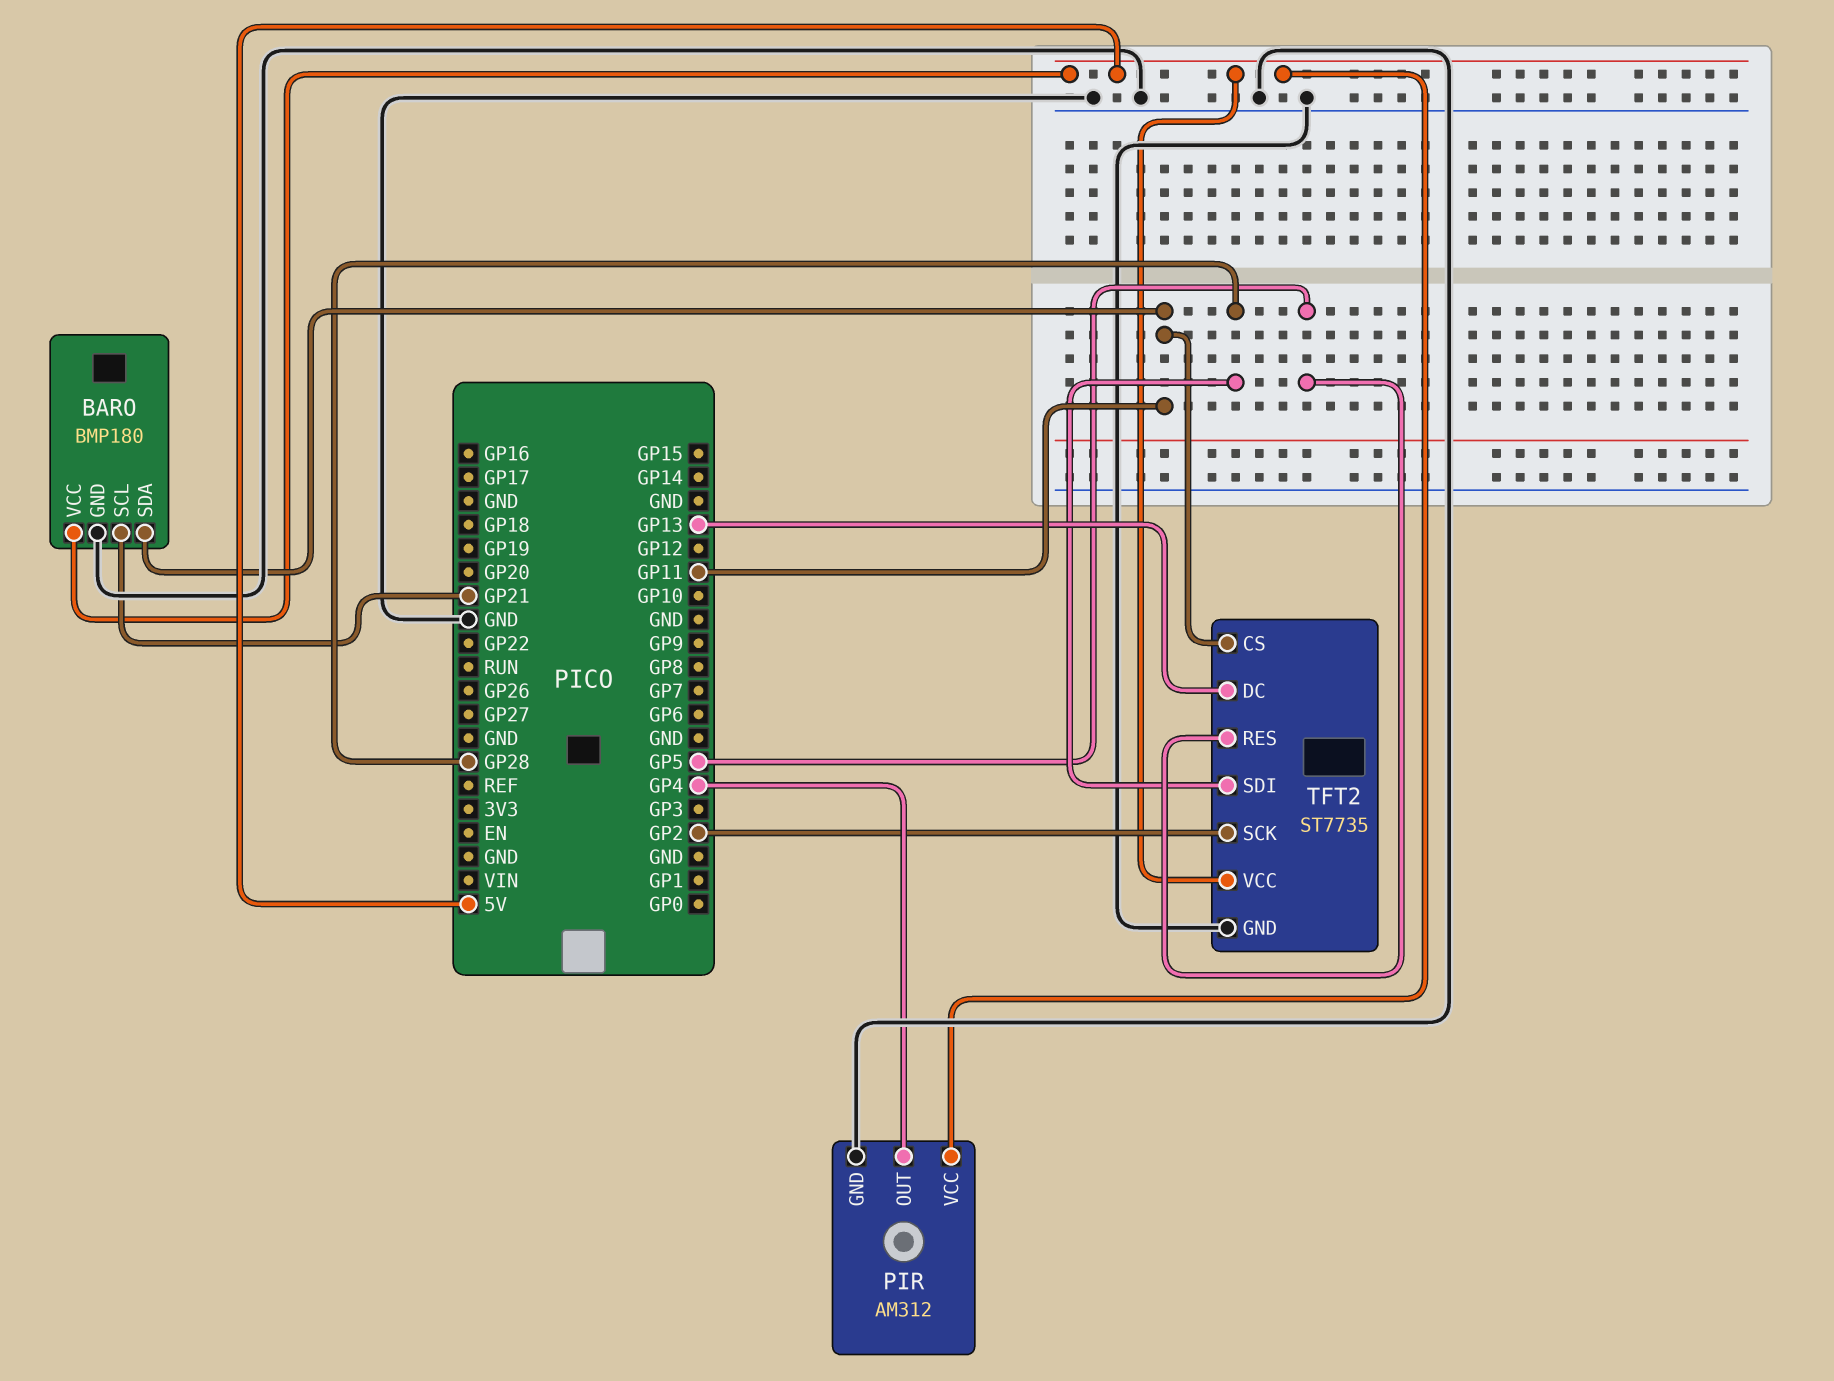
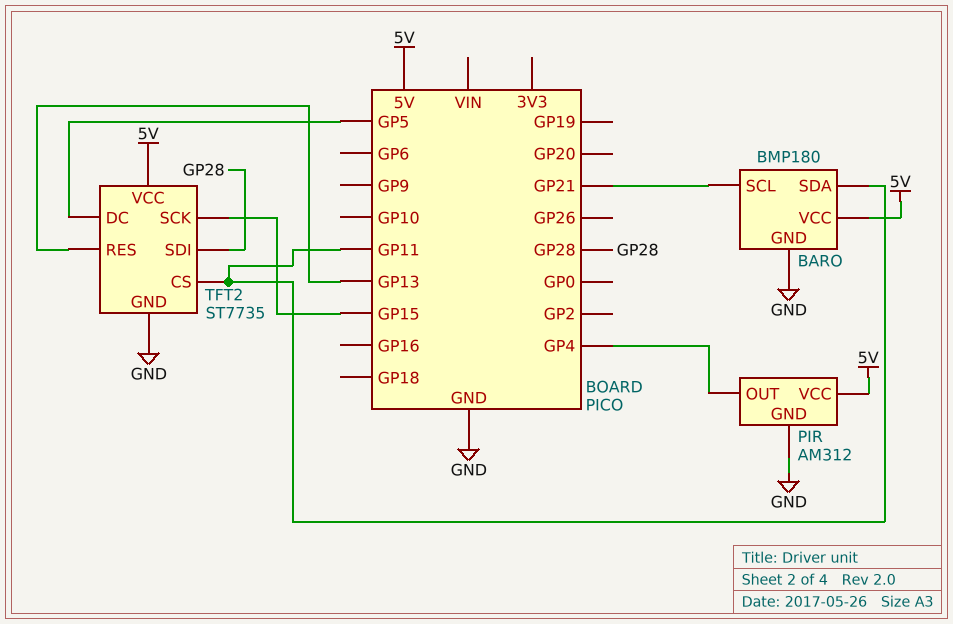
TFT2 pin DC: GP13 -> GP5
TFT2 pin RES: GP5 -> GP13
TFT2 pin SCK: GP2 -> GP15

